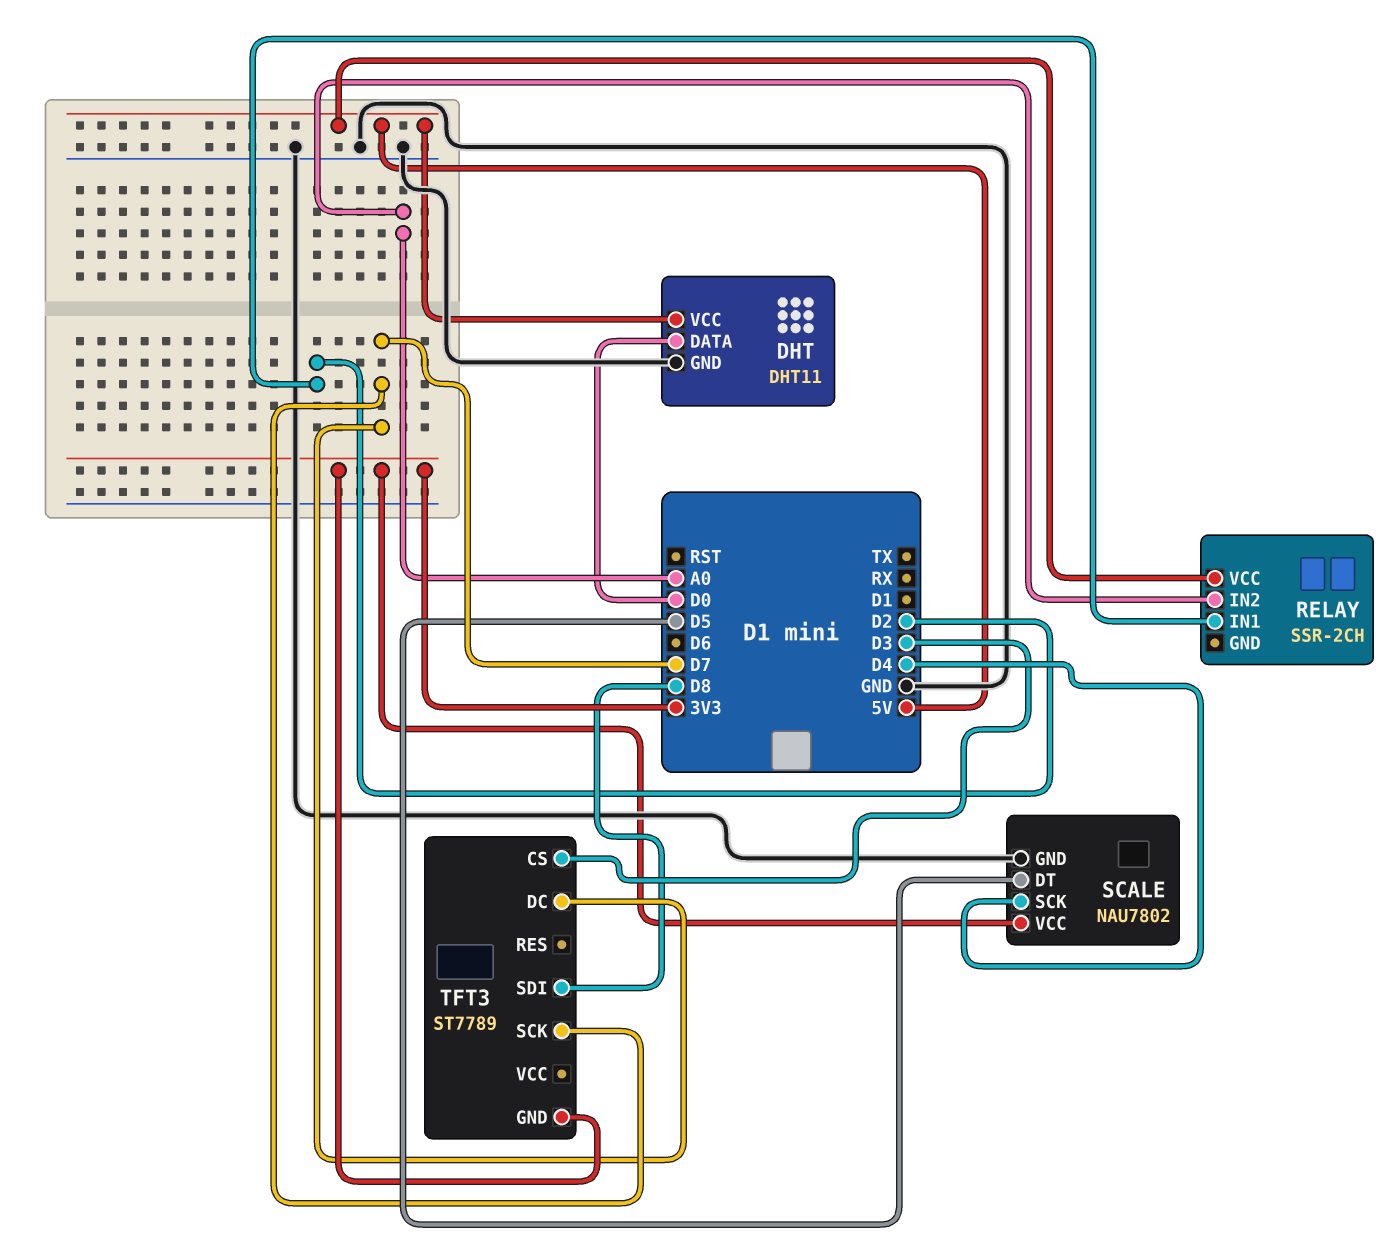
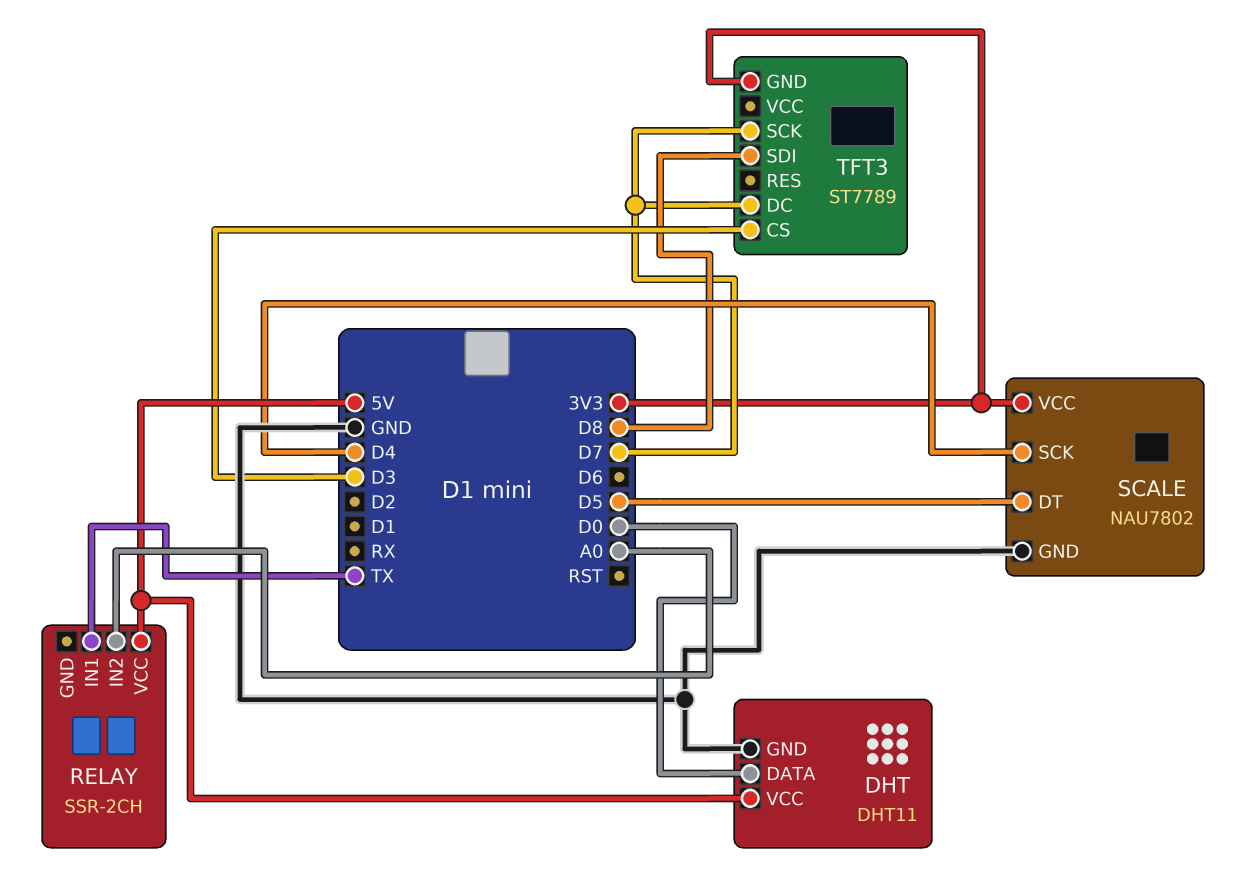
RELAY pin IN1: D2 -> TX

